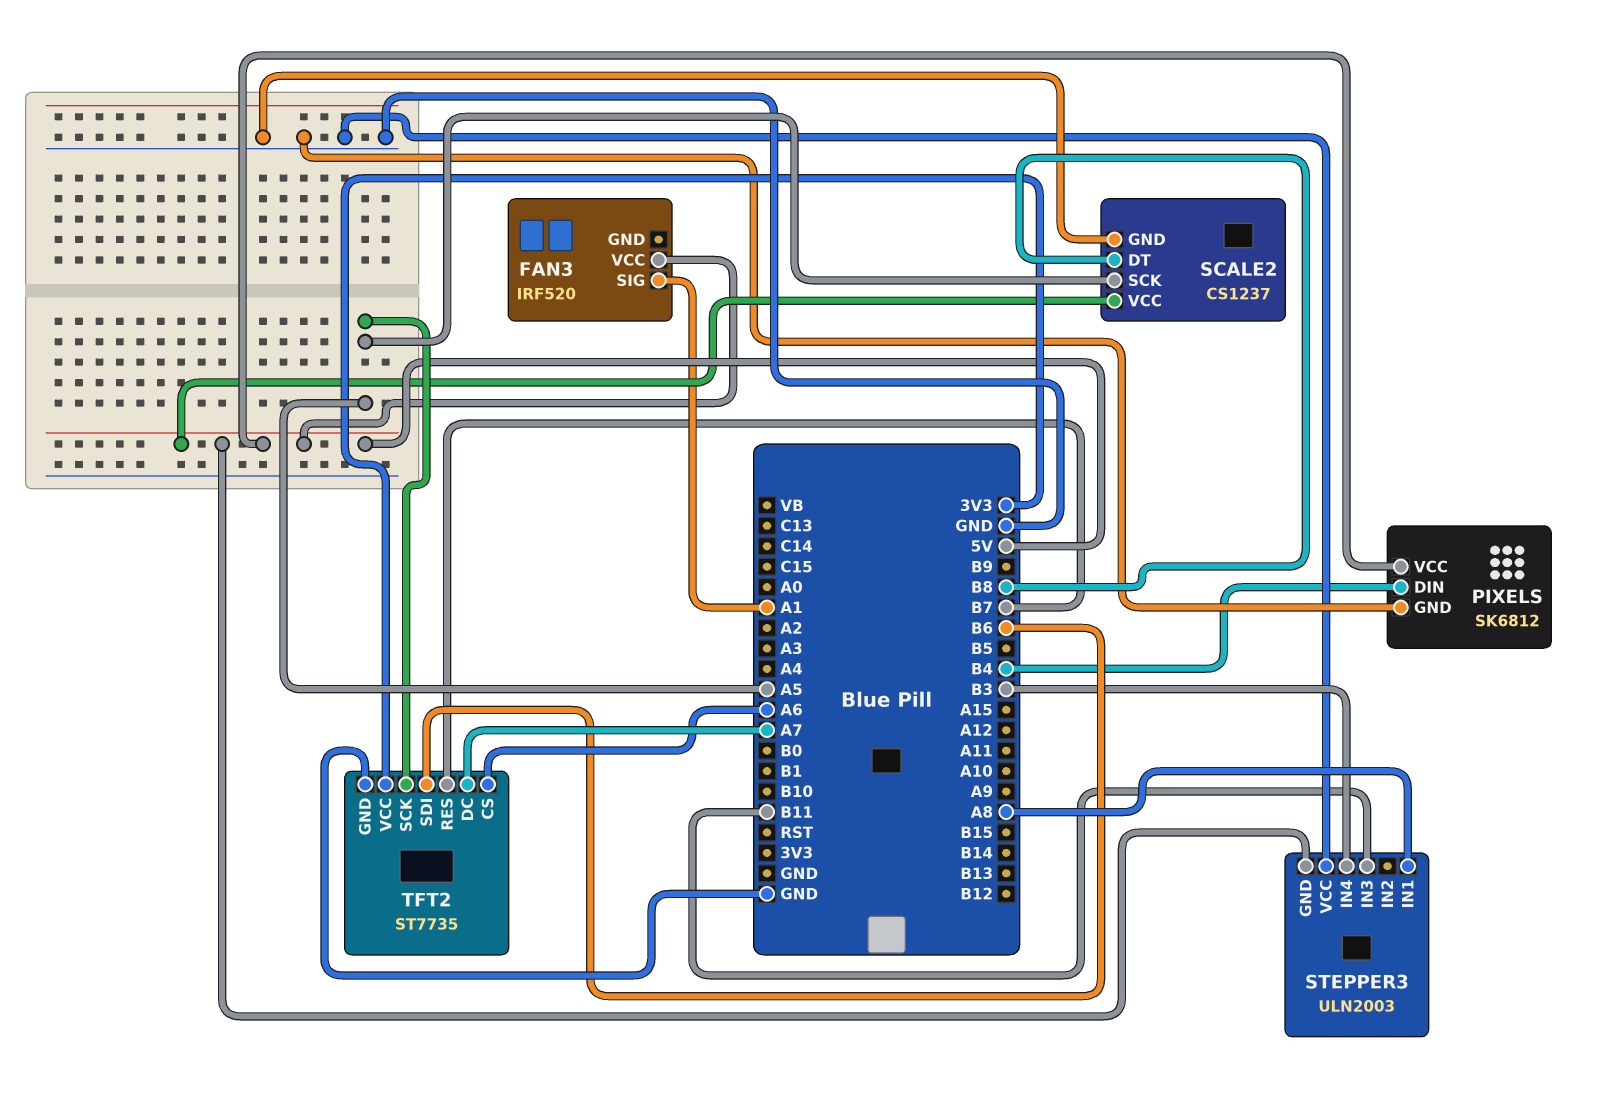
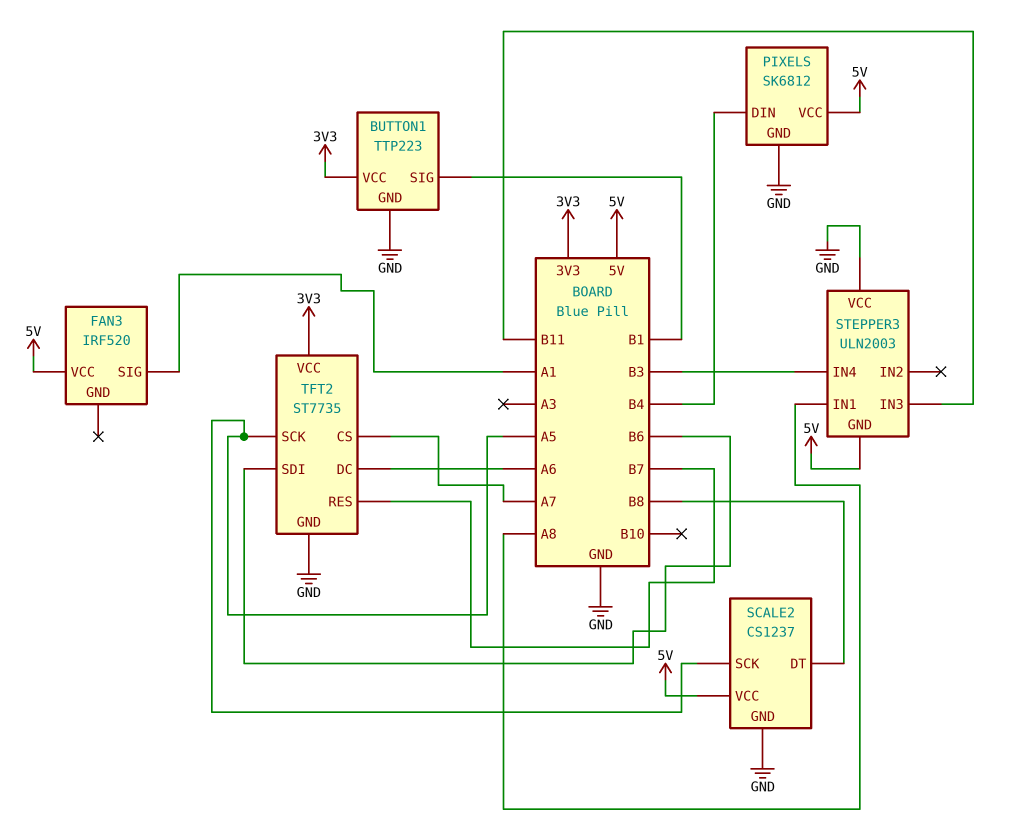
BUTTON1: none -> TTP223
BUTTON1 pin GND: none -> GND
BUTTON1 pin SIG: none -> B1
BUTTON1 pin VCC: none -> 3V3
TFT2 pin CS: A6 -> A7
TFT2 pin DC: A7 -> A6

